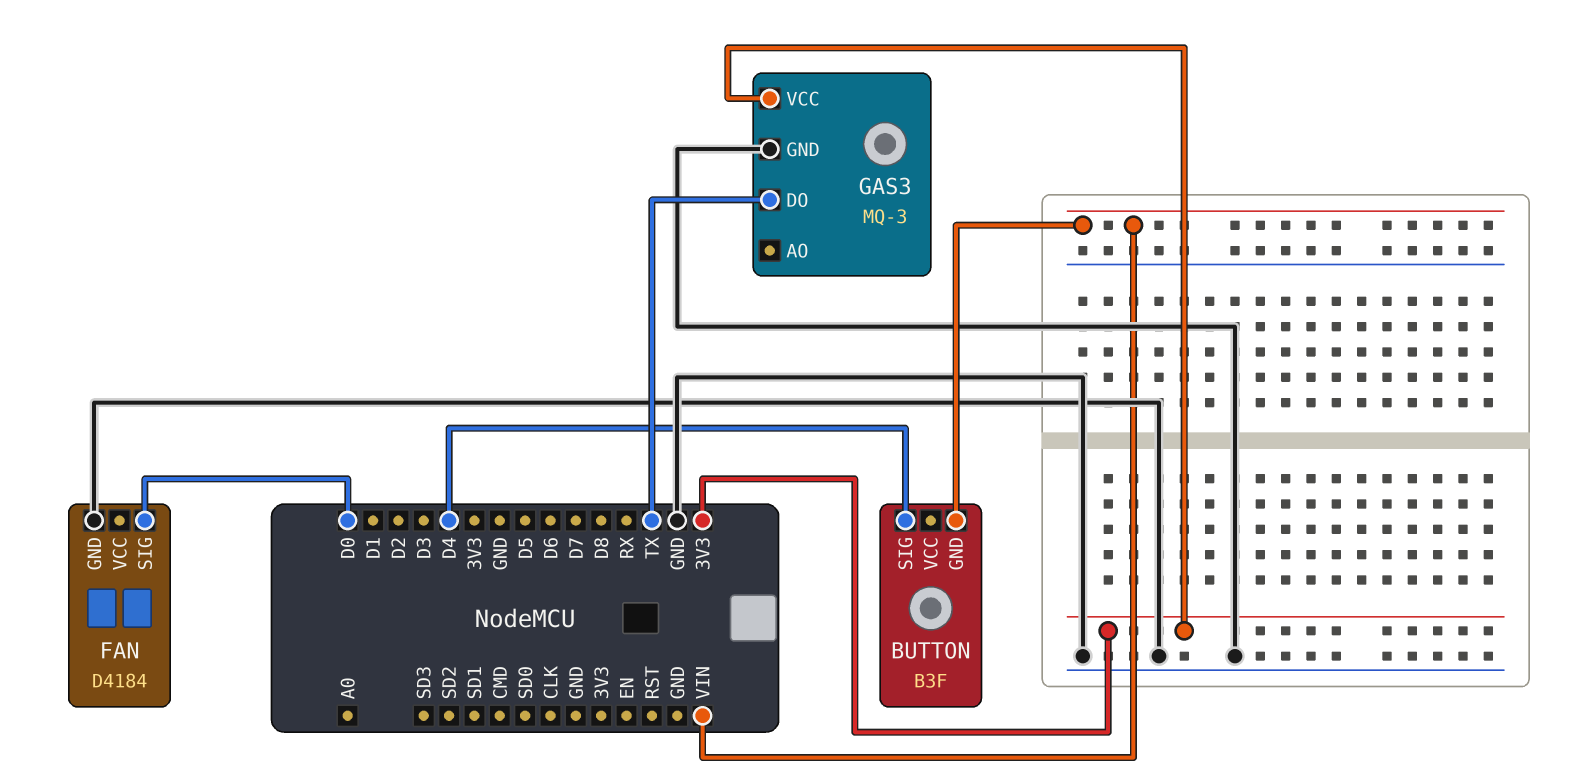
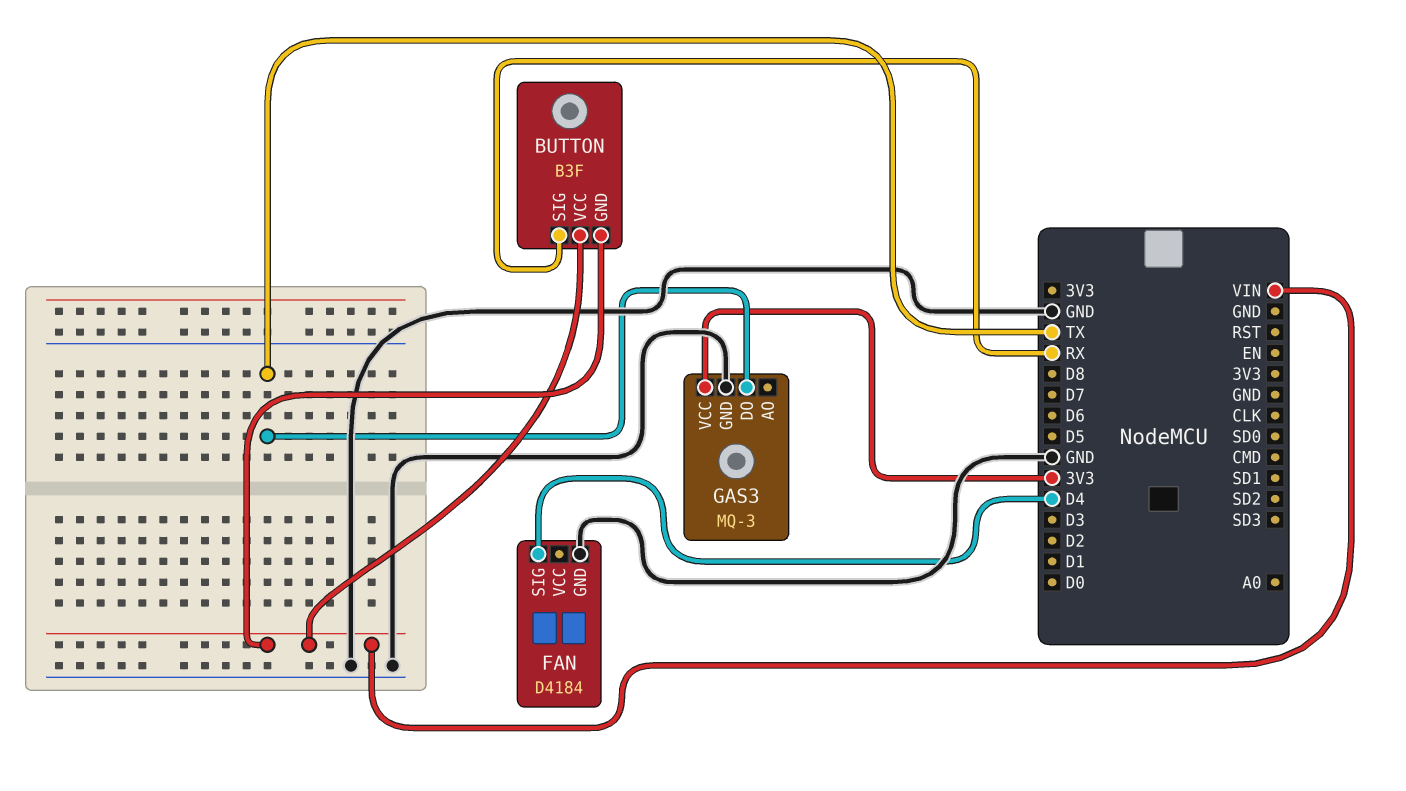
BUTTON pin SIG: D4 -> RX
BUTTON pin VCC: none -> VIN
FAN pin SIG: D0 -> D4

